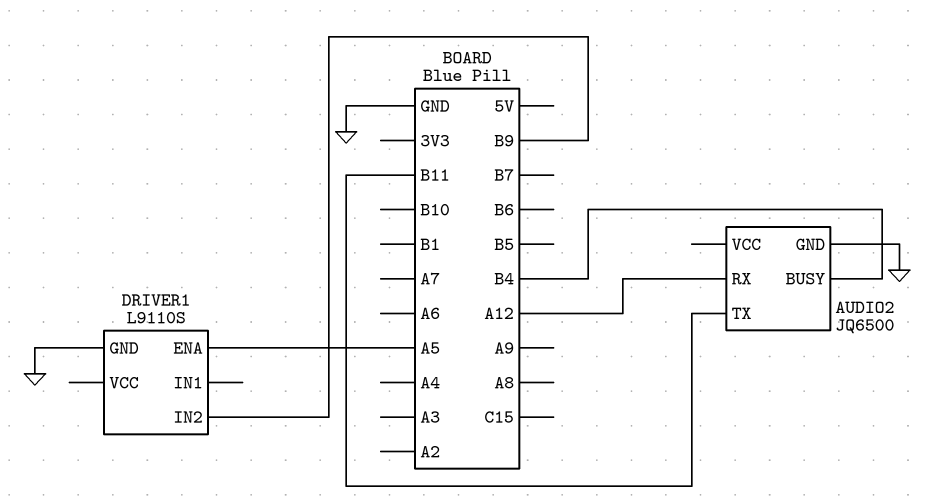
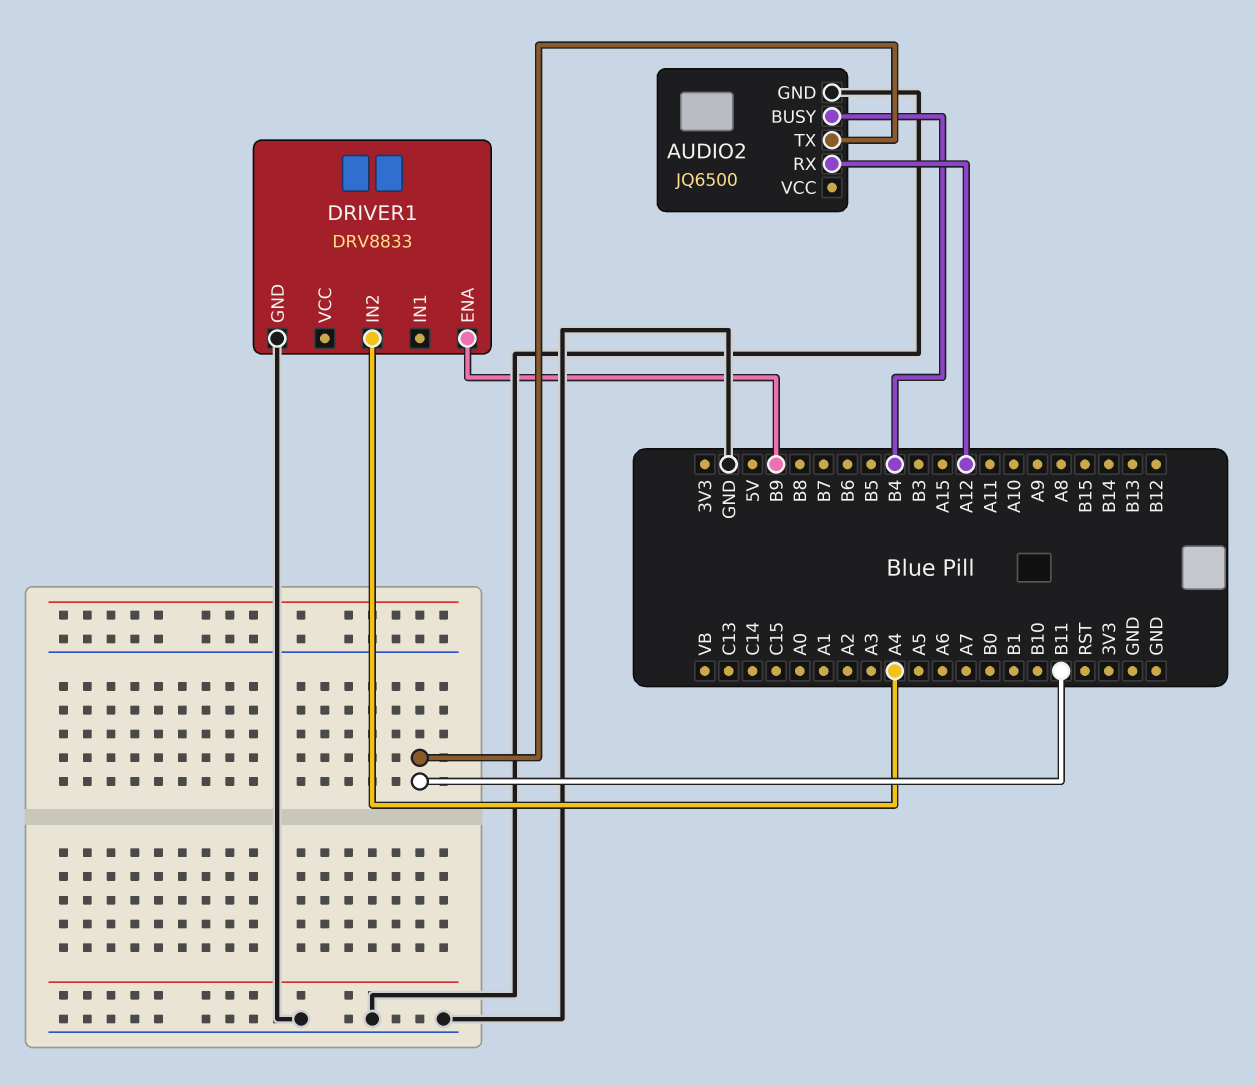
DRIVER1: L9110S -> DRV8833
DRIVER1 pin ENA: A5 -> B9
DRIVER1 pin IN2: B9 -> A4

